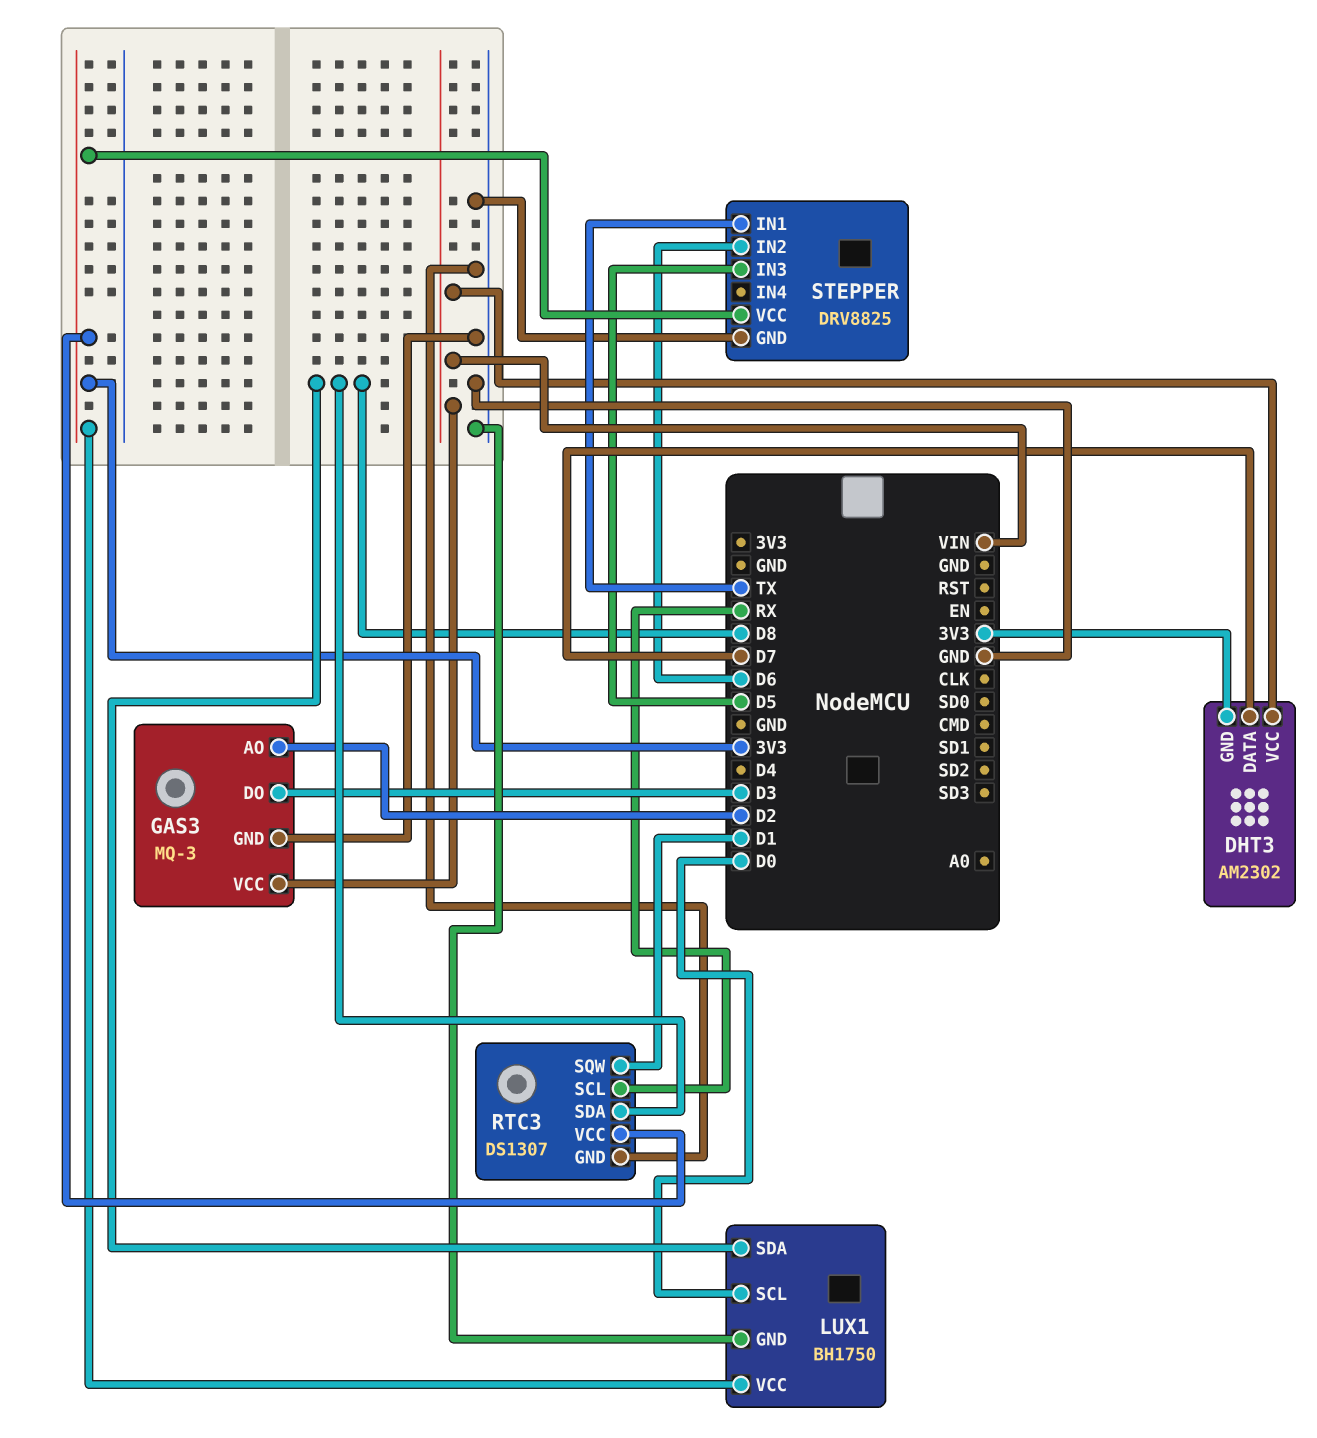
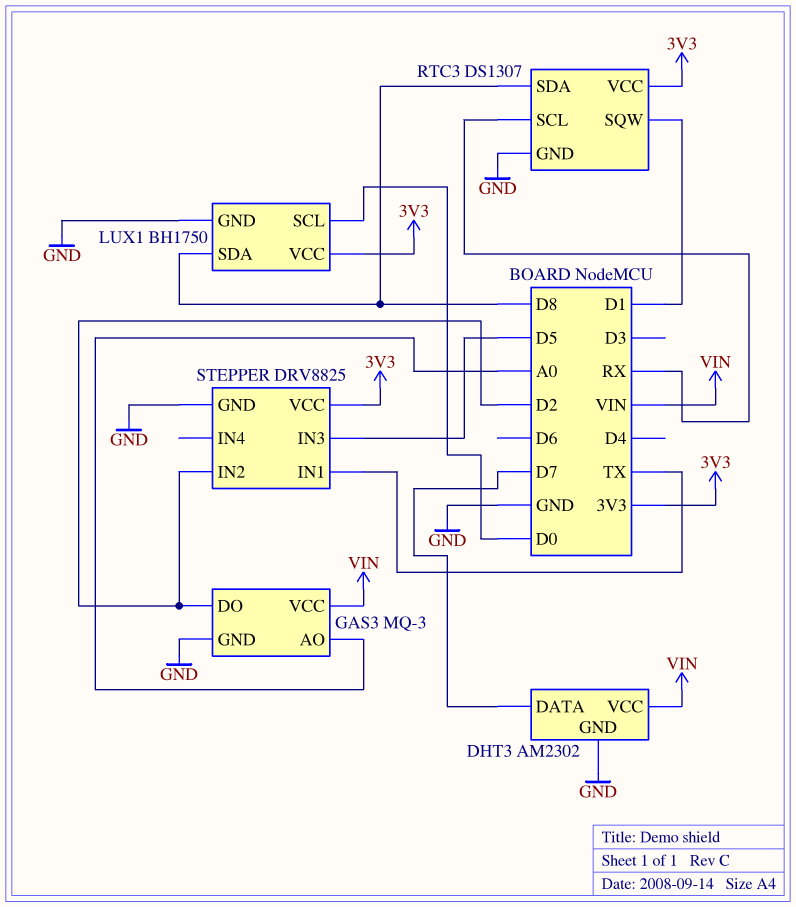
DHT3 pin GND: 3V3 -> GND
GAS3 pin AO: D2 -> A0
GAS3 pin DO: D3 -> D2
STEPPER pin IN2: D6 -> D2

